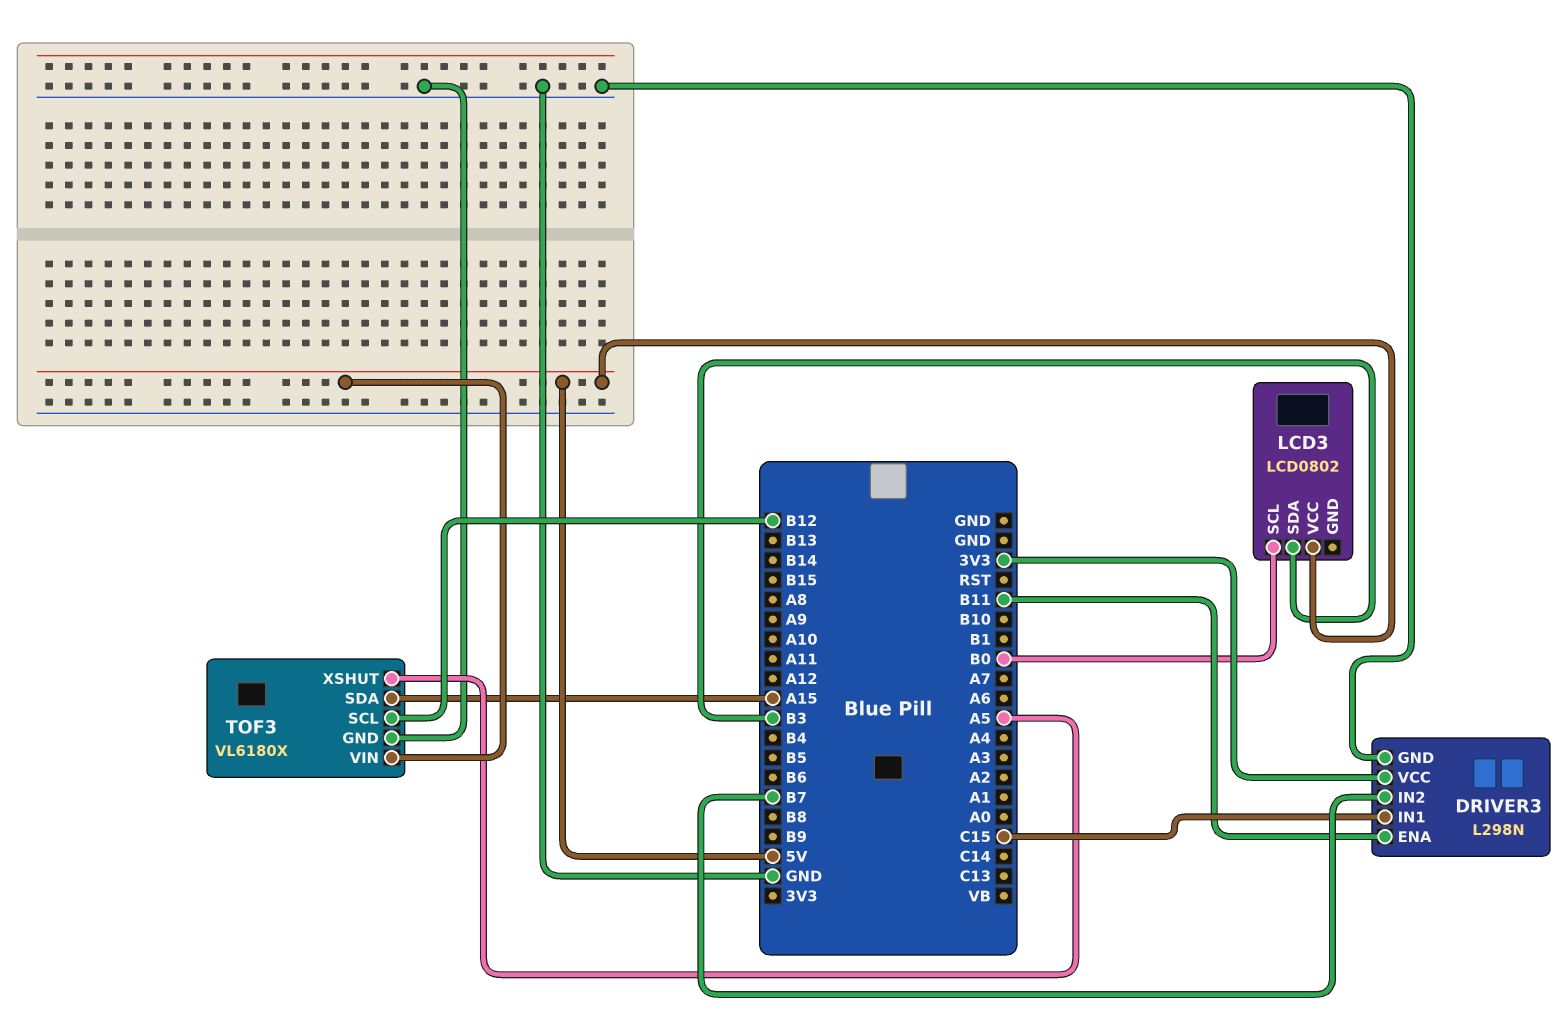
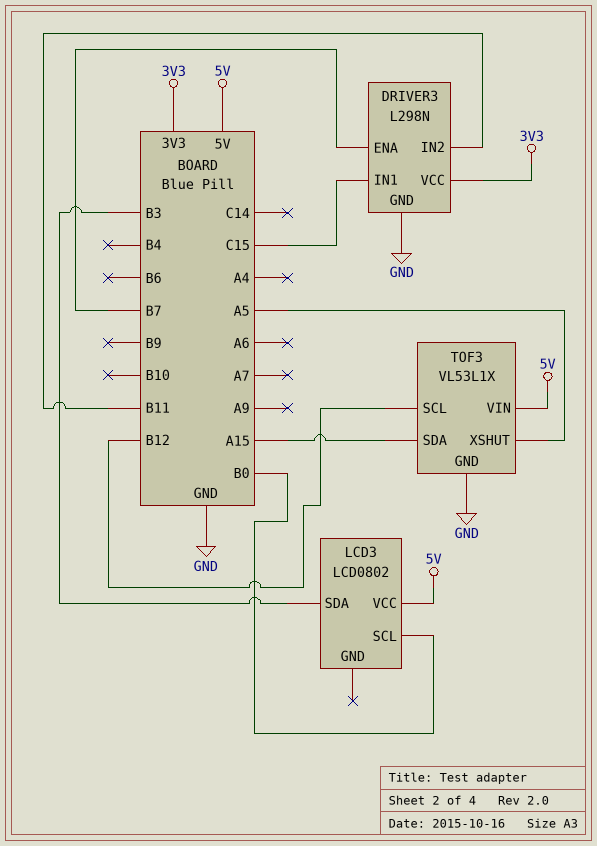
DRIVER3 pin ENA: B11 -> B7
DRIVER3 pin IN2: B7 -> B11
TOF3: VL6180X -> VL53L1X

